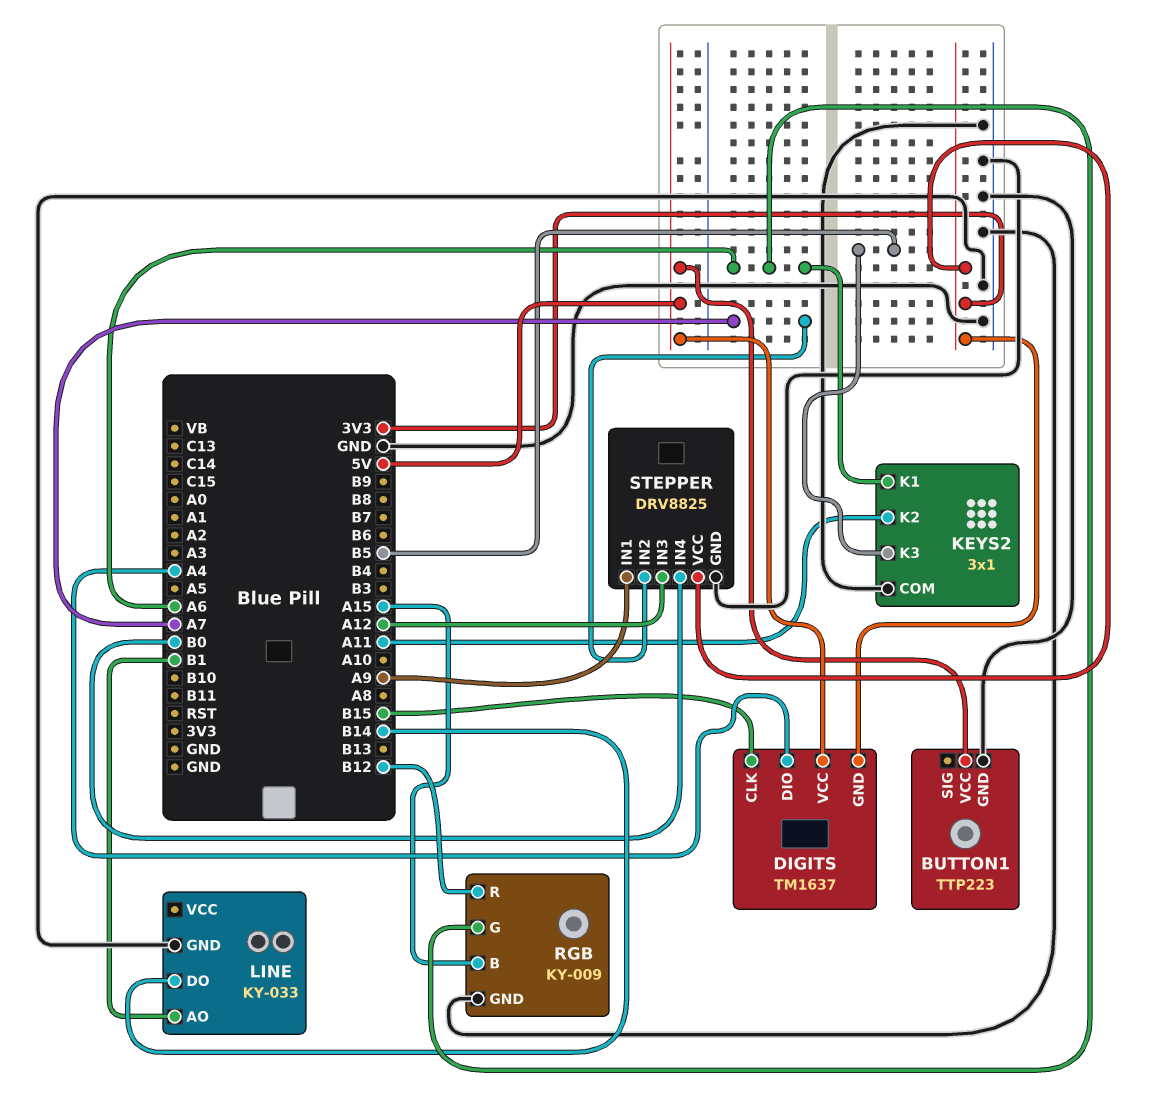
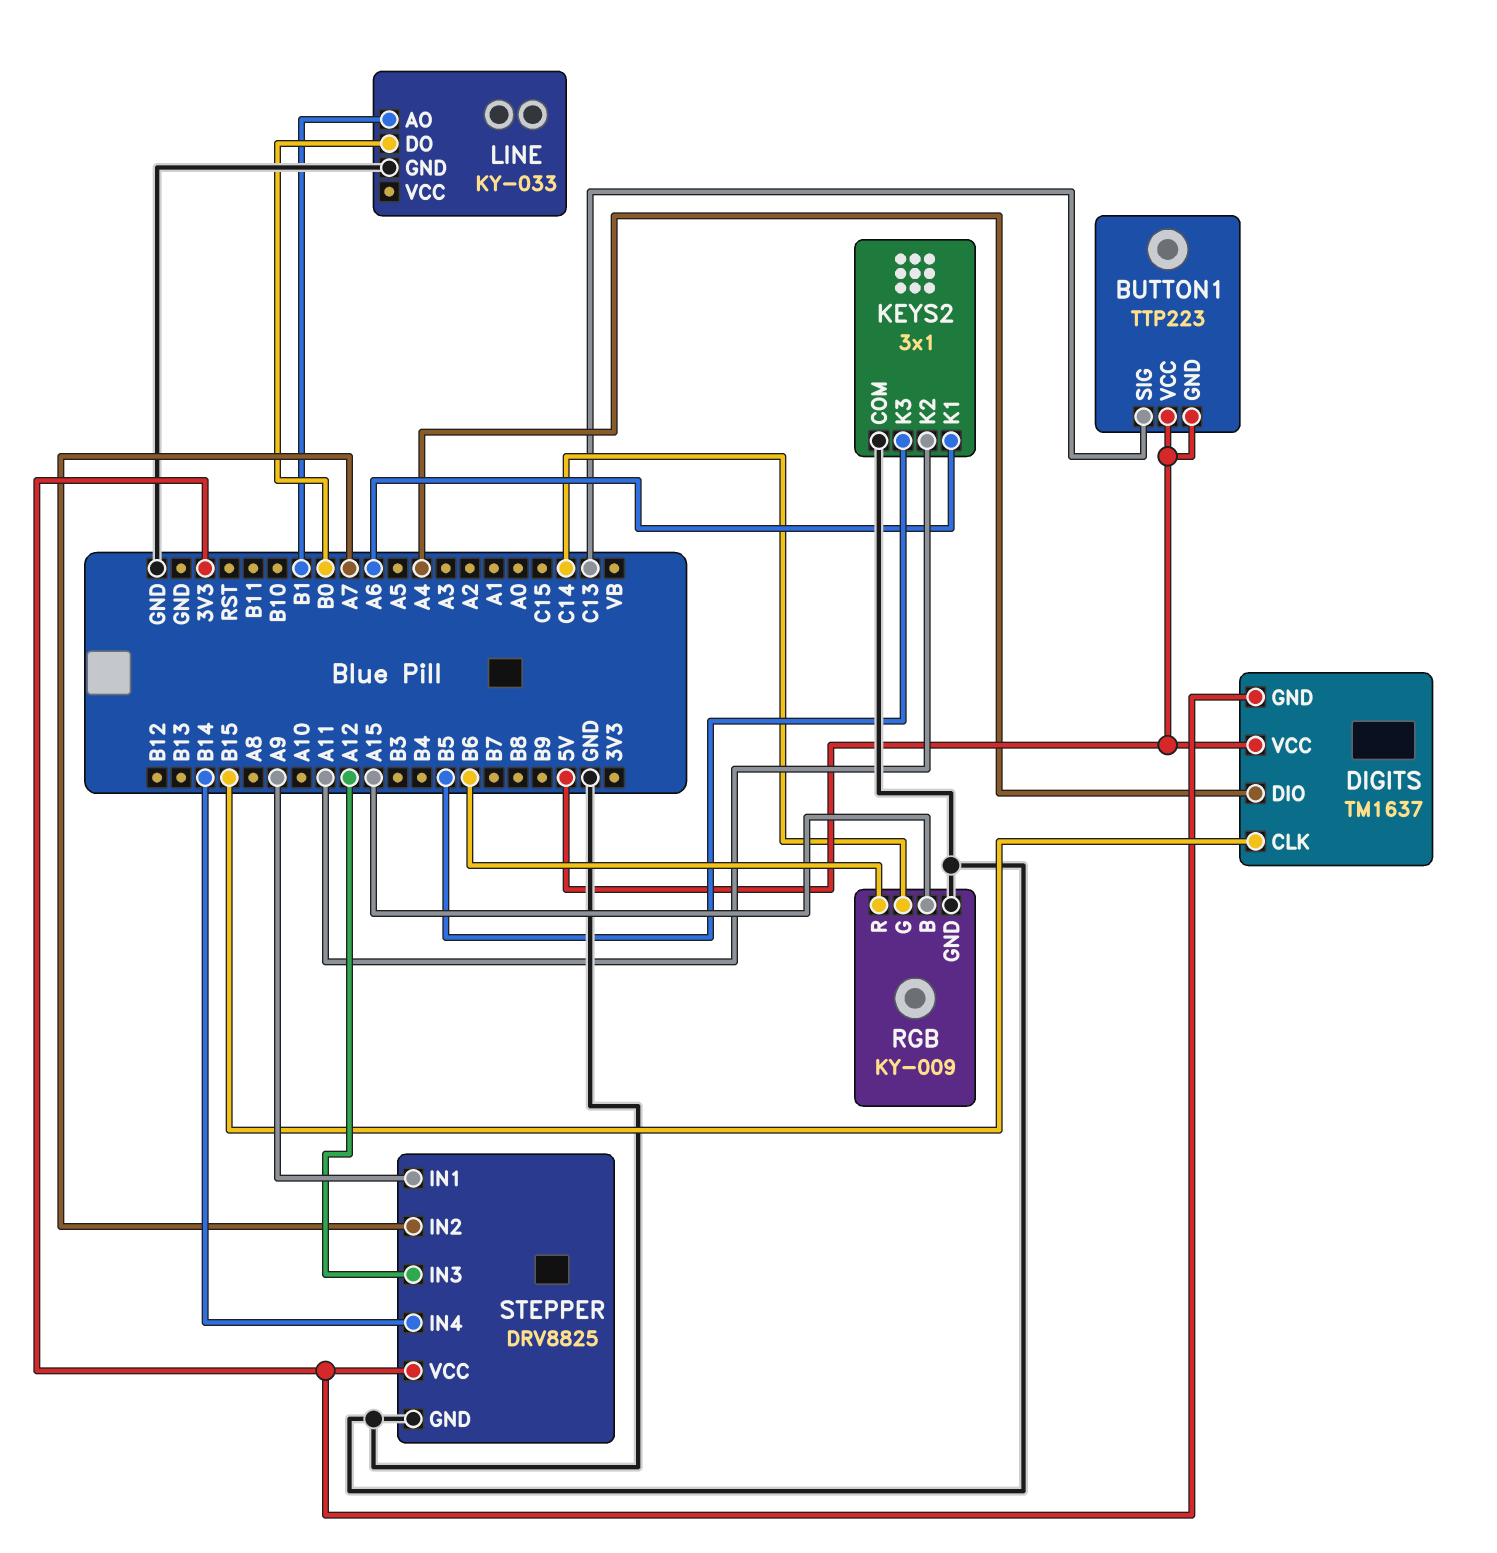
BUTTON1 pin GND: GND -> 5V
BUTTON1 pin SIG: none -> C13
LINE pin DO: B14 -> B0
RGB pin G: A6 -> C14
RGB pin R: B12 -> B6
STEPPER pin IN4: B0 -> B14

